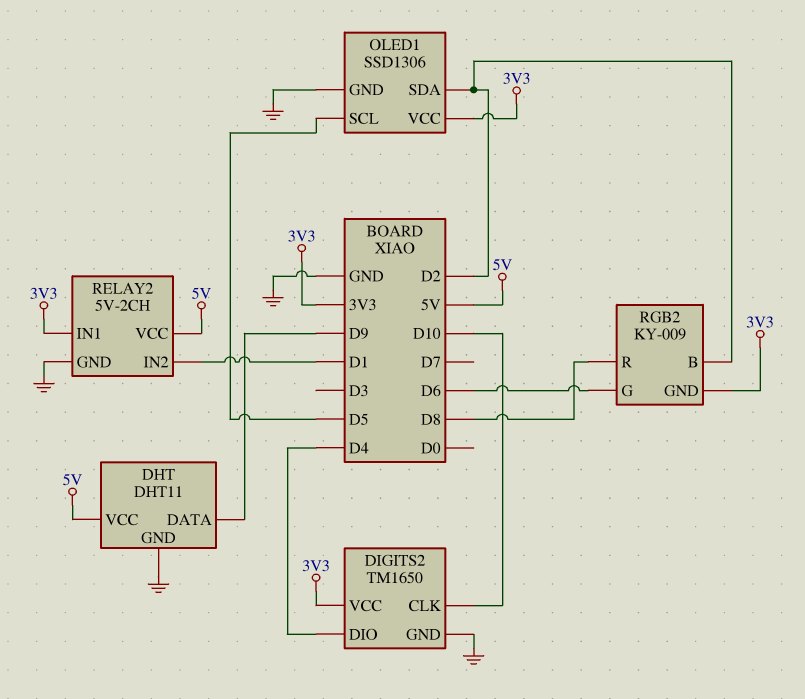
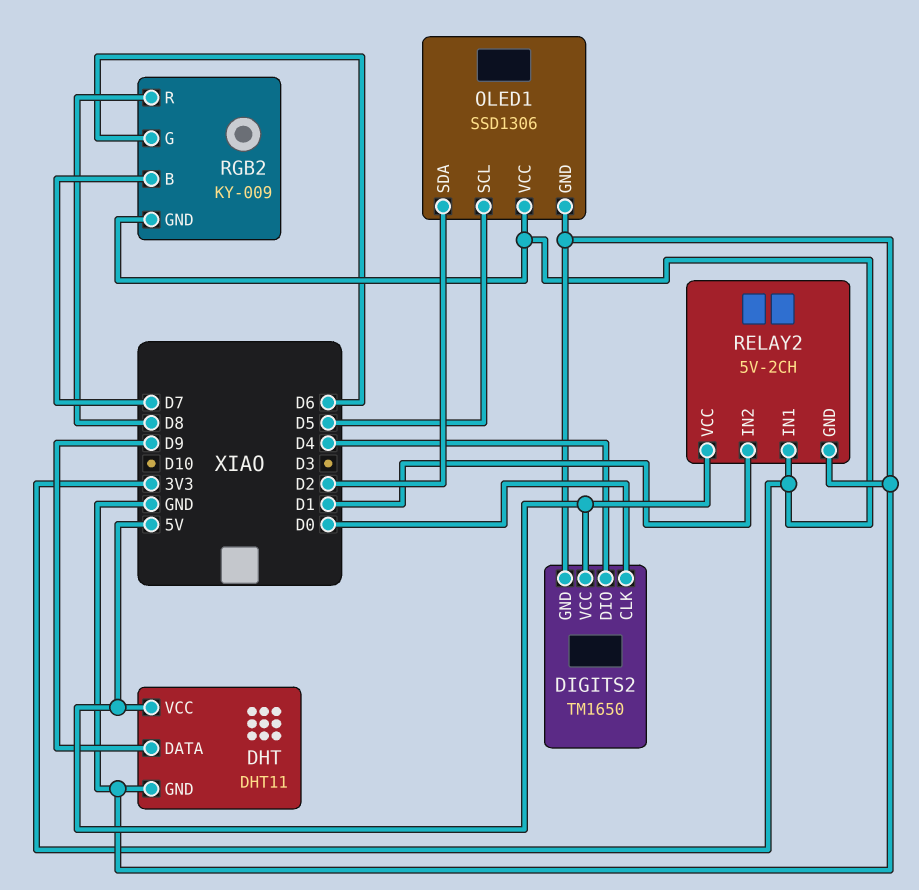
DIGITS2 pin CLK: D10 -> D0
DIGITS2 pin VCC: 3V3 -> 5V
RGB2 pin B: D2 -> D7

